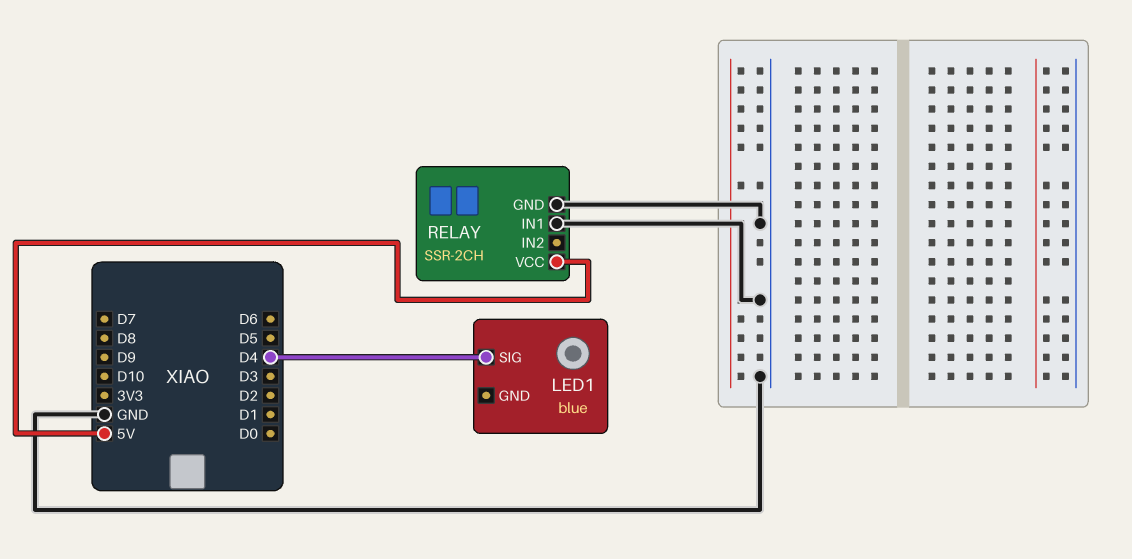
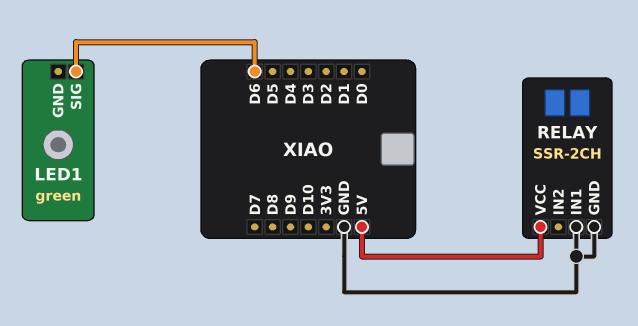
LED1: blue -> green
LED1 pin SIG: D4 -> D6

